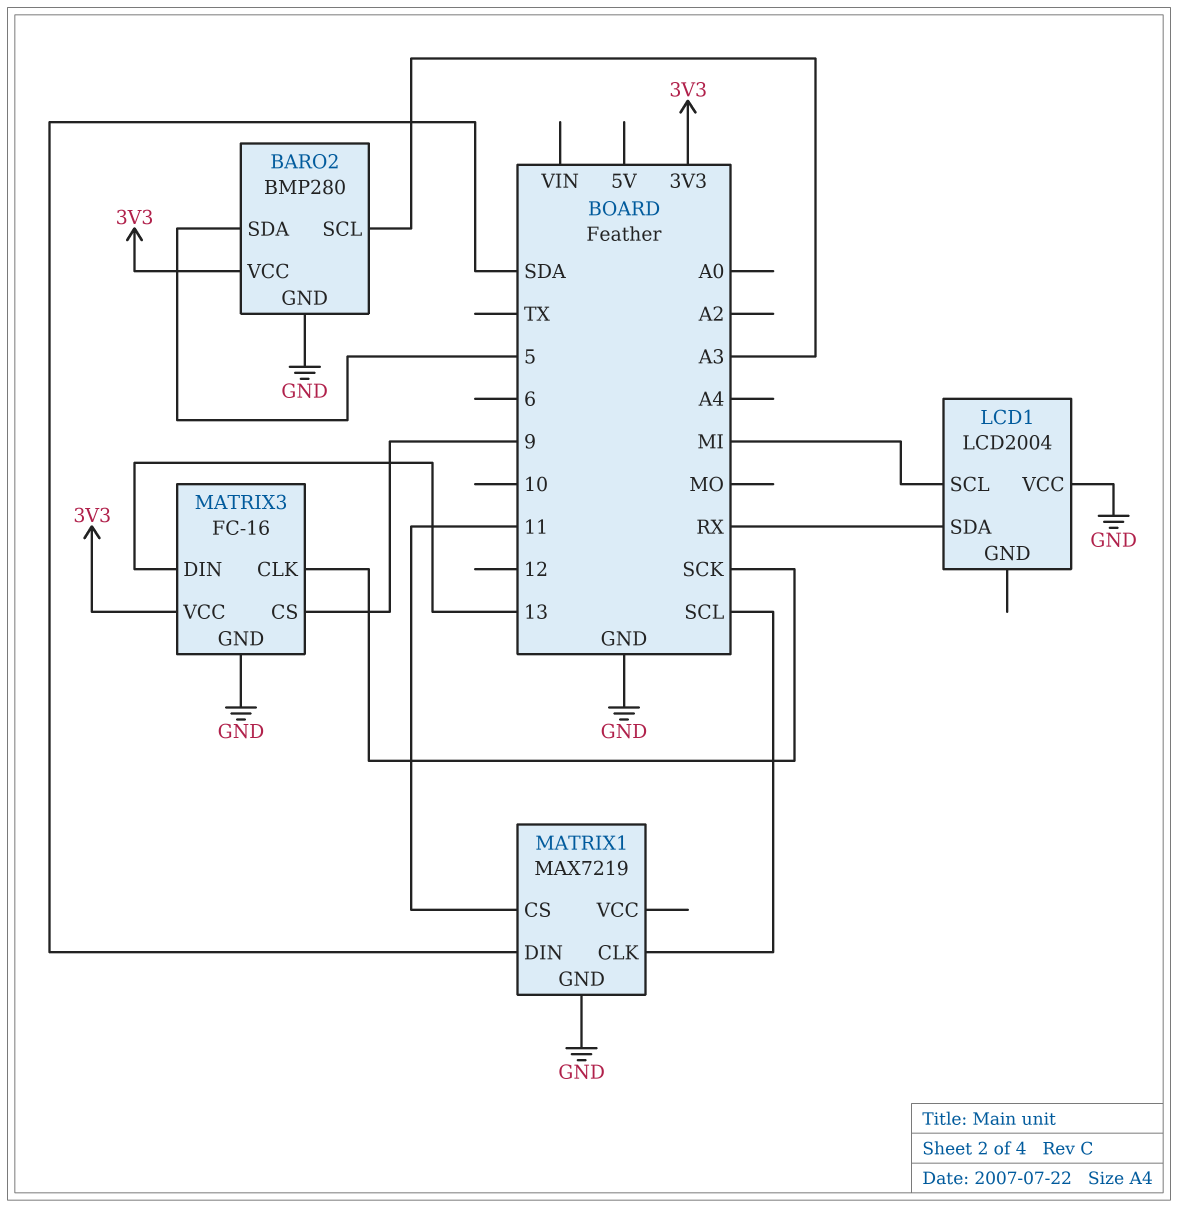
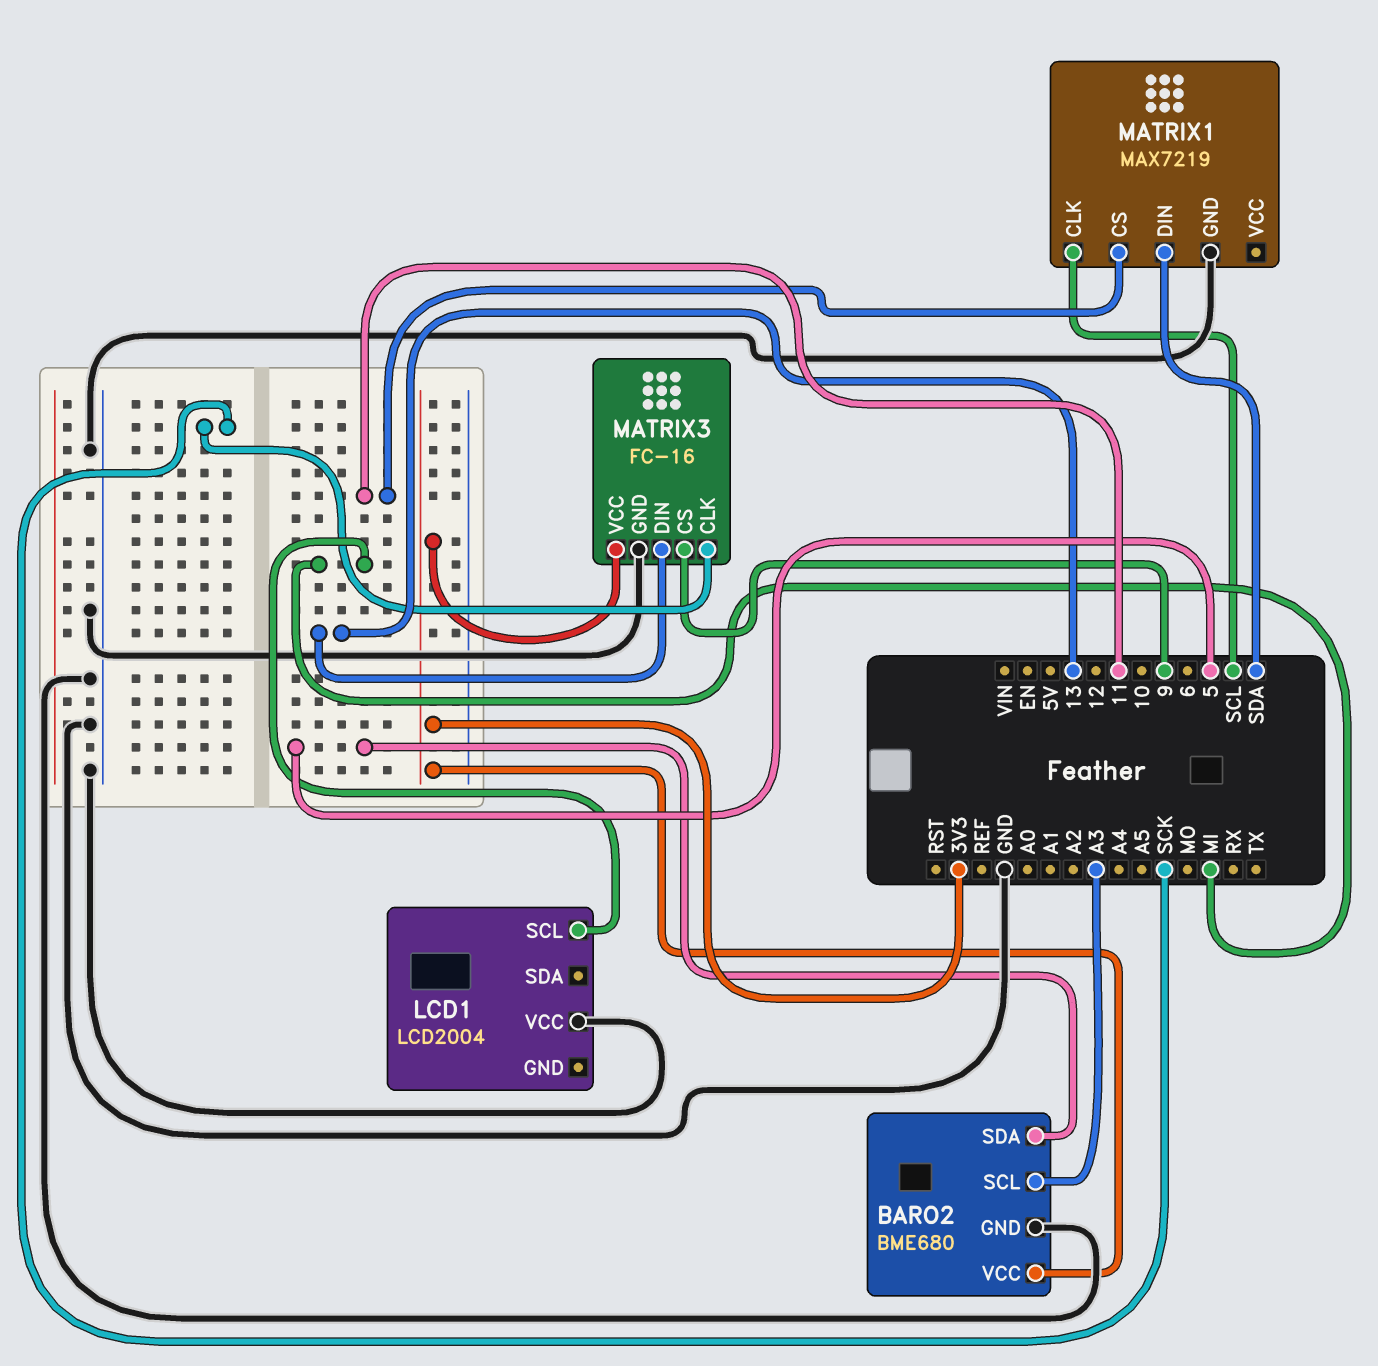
BARO2: BMP280 -> BME680
LCD1 pin SDA: RX -> none

